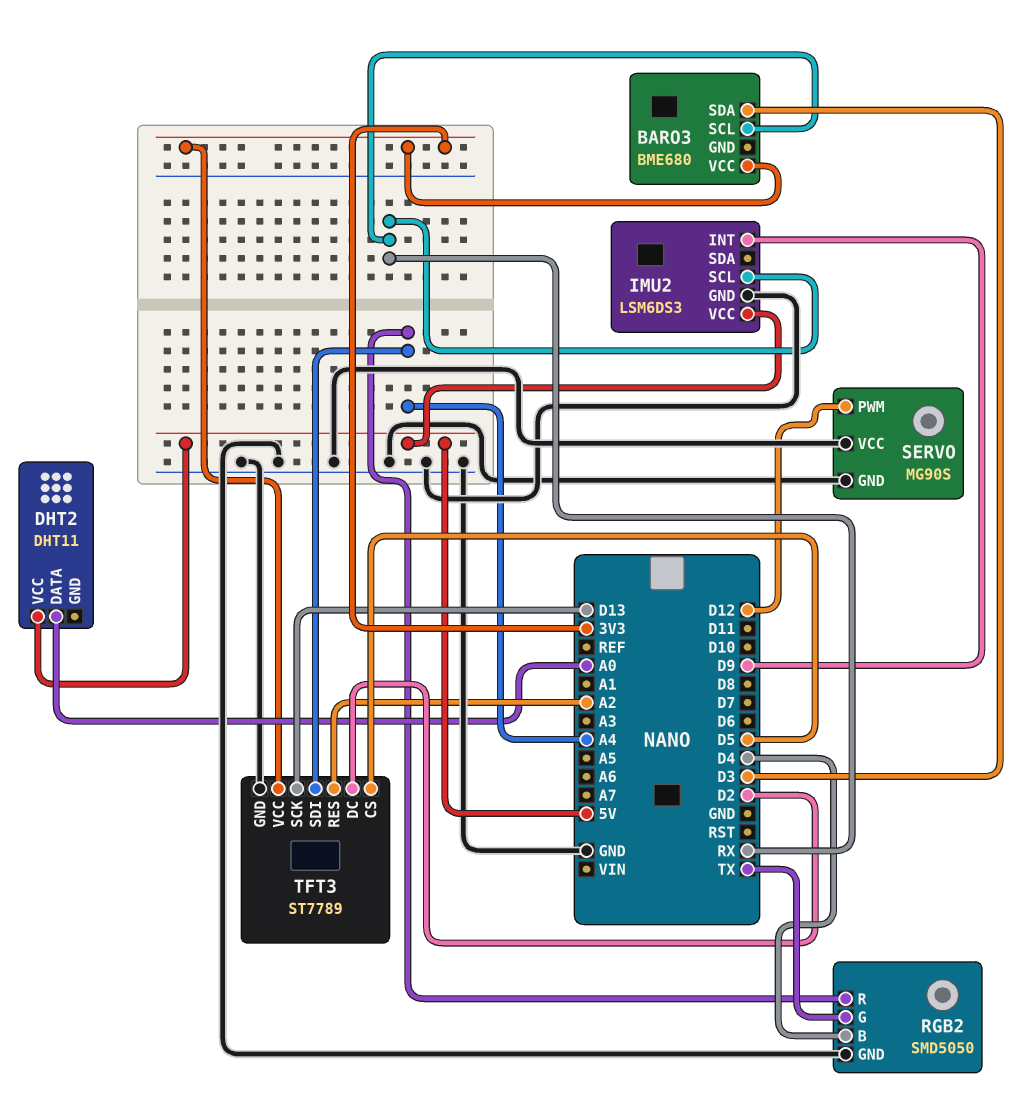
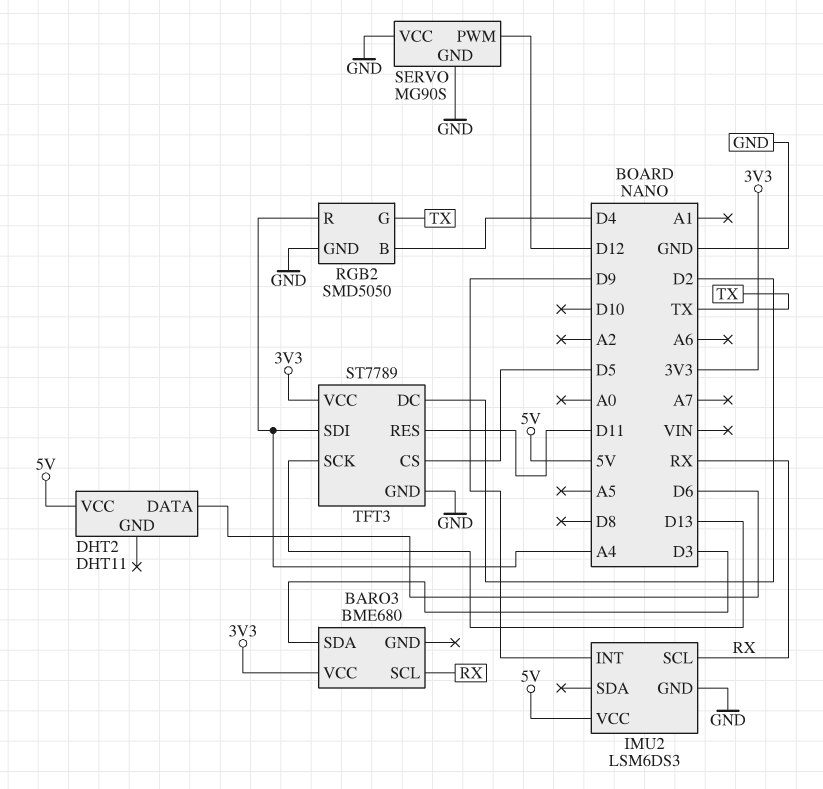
DHT2 pin DATA: A0 -> D6
TFT3 pin RES: A2 -> D11

